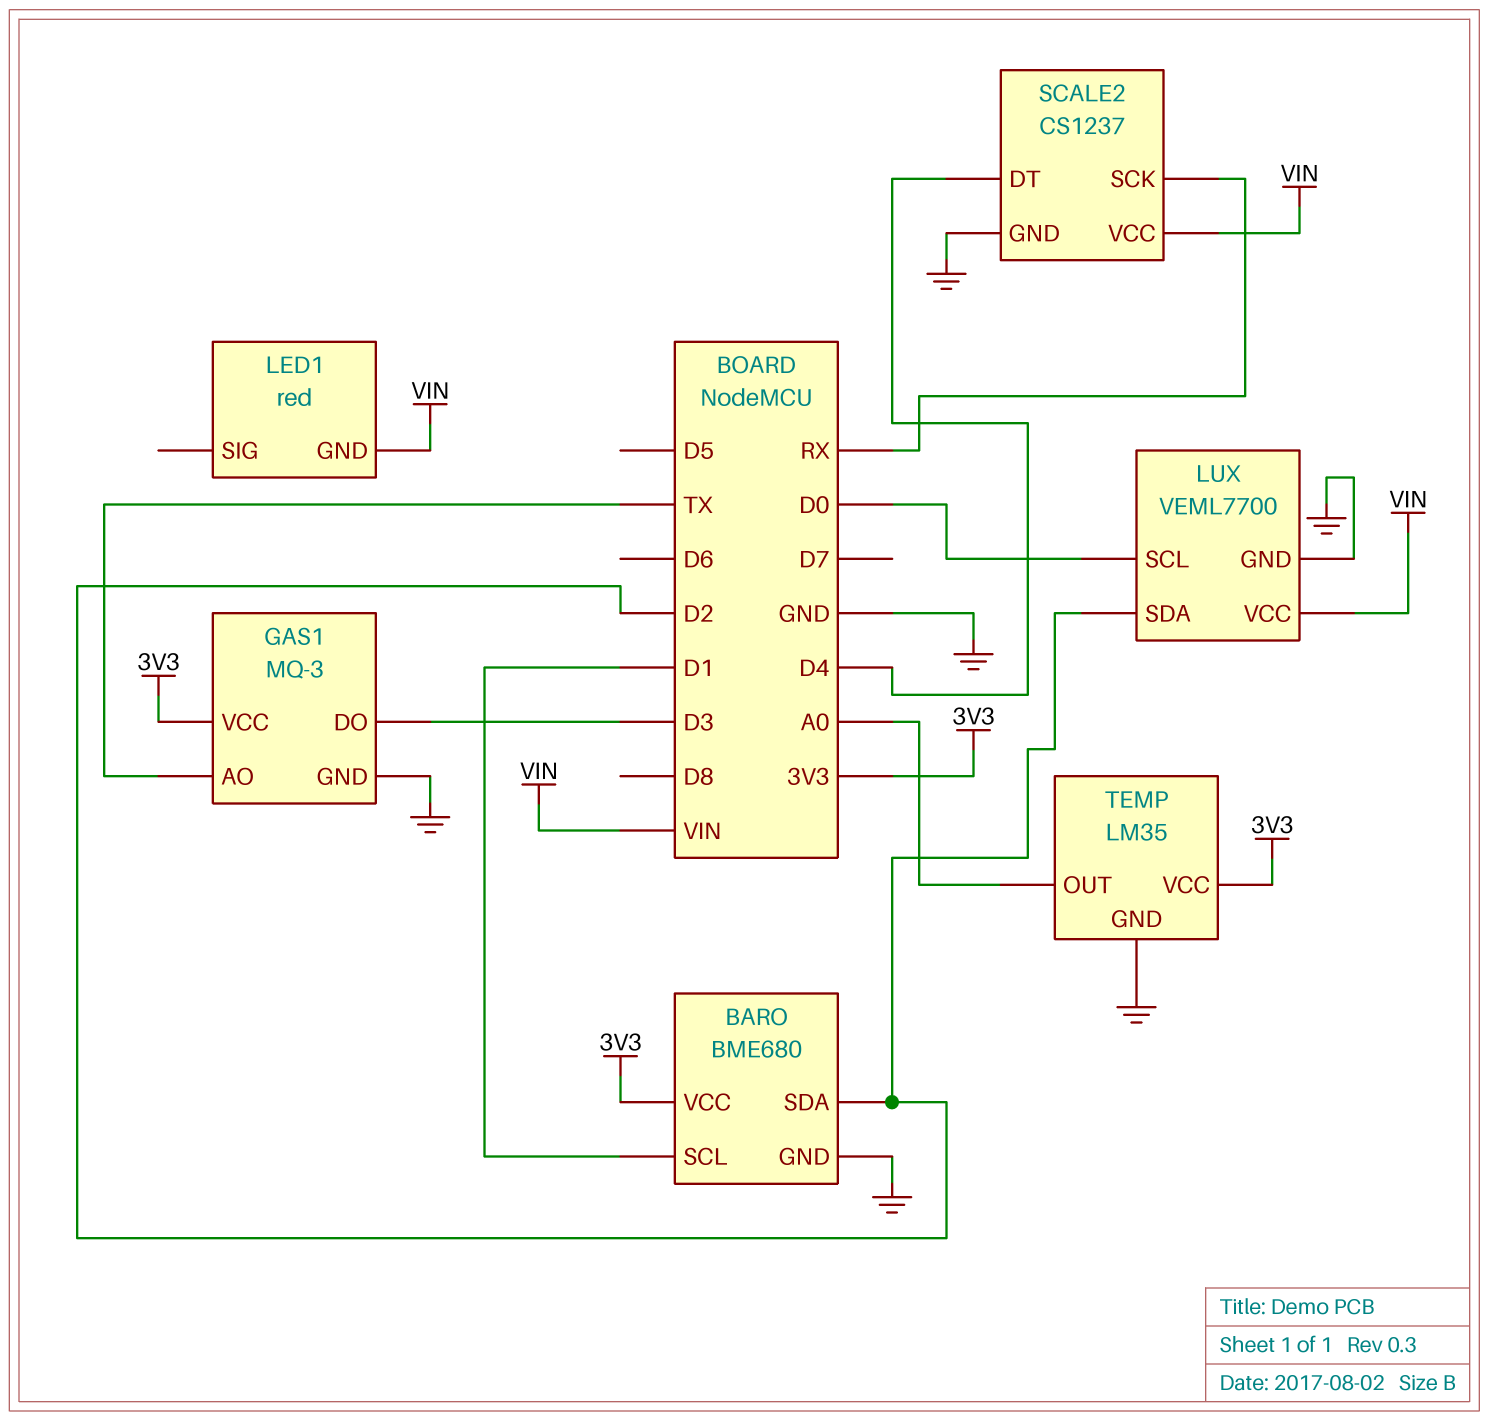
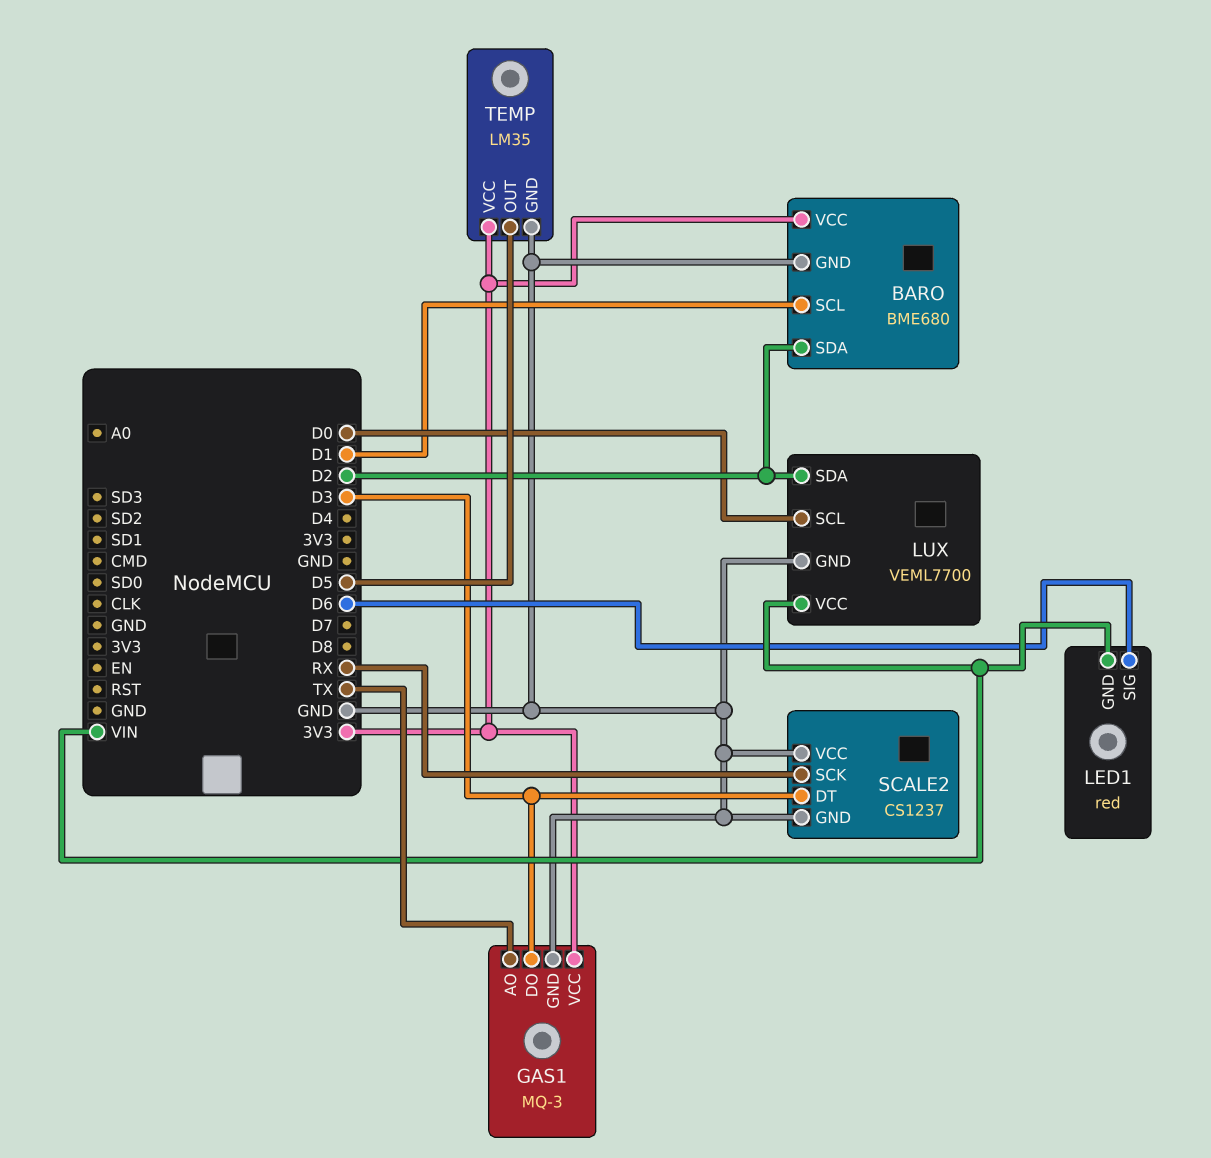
LED1 pin SIG: none -> D6
SCALE2 pin DT: D4 -> D3
SCALE2 pin VCC: VIN -> GND
TEMP pin OUT: A0 -> D5

